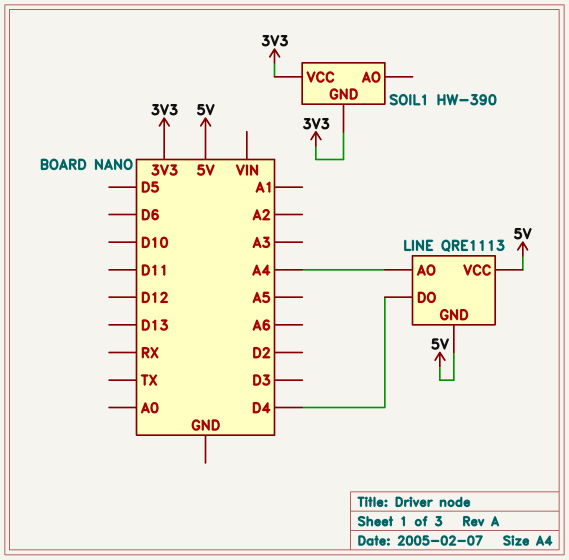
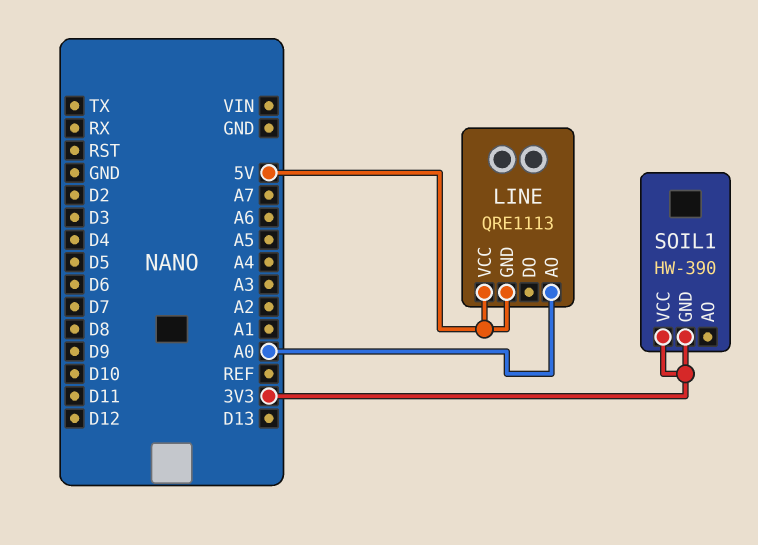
LINE pin AO: A4 -> A0
LINE pin DO: D4 -> none

